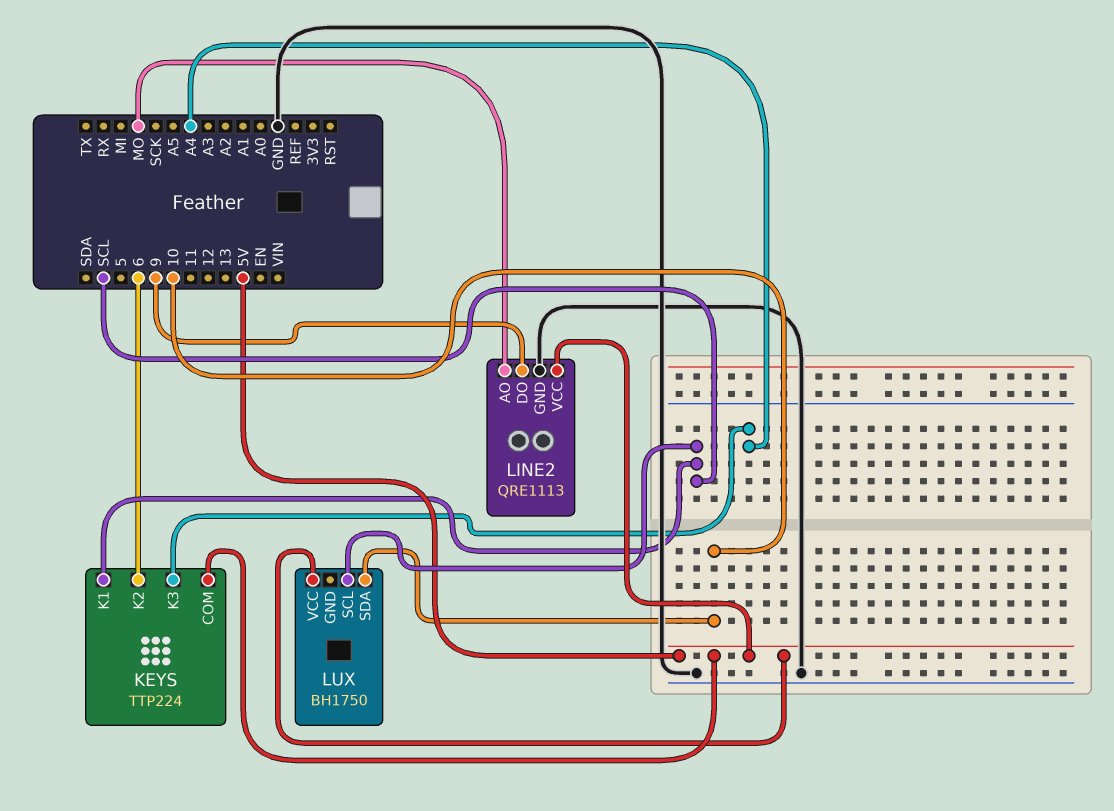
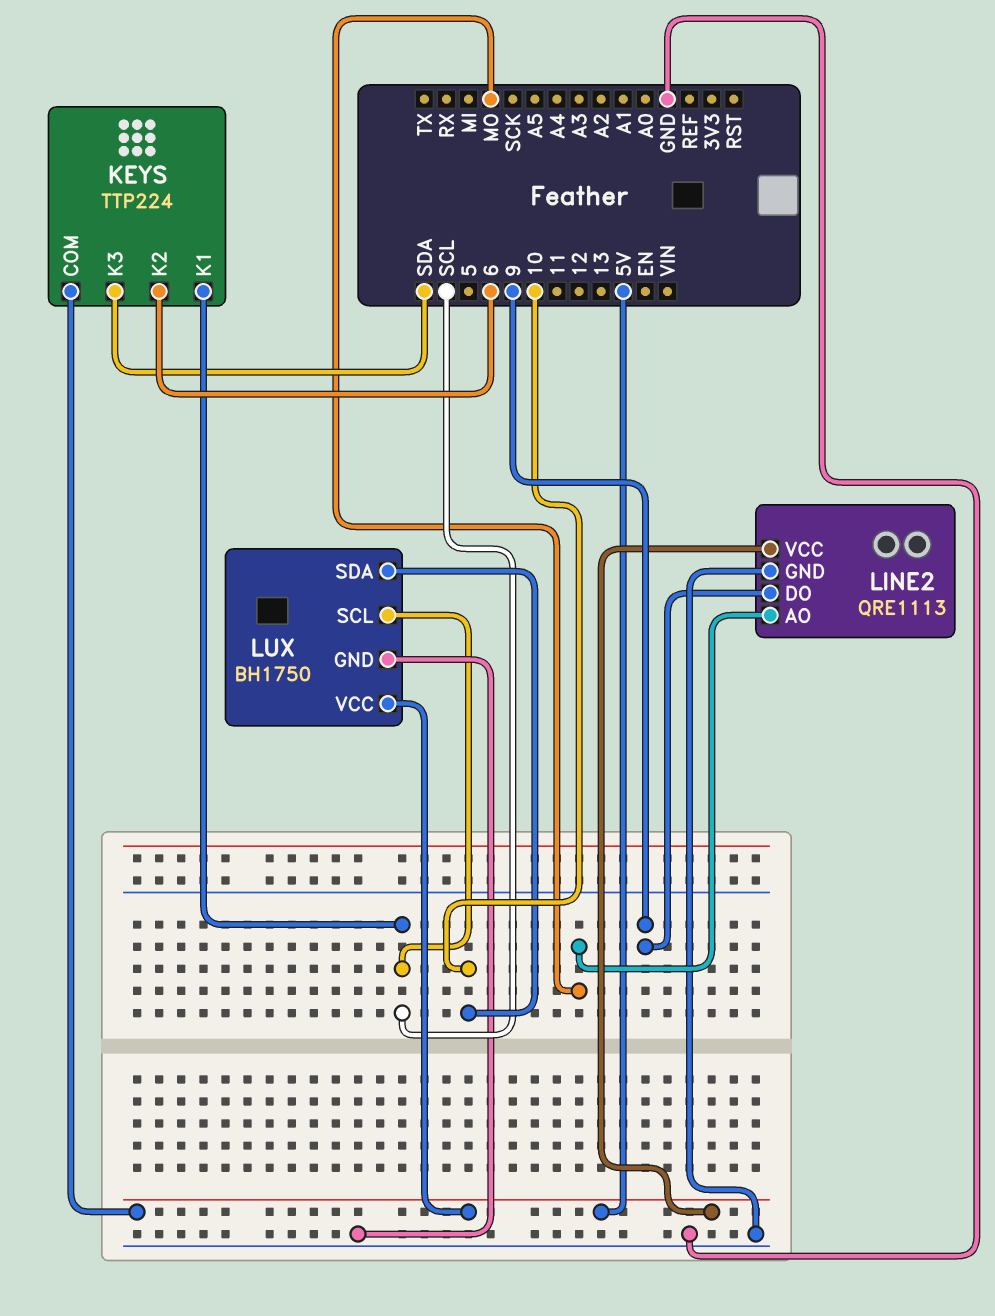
KEYS pin K3: A4 -> SDA
LUX pin GND: none -> GND

